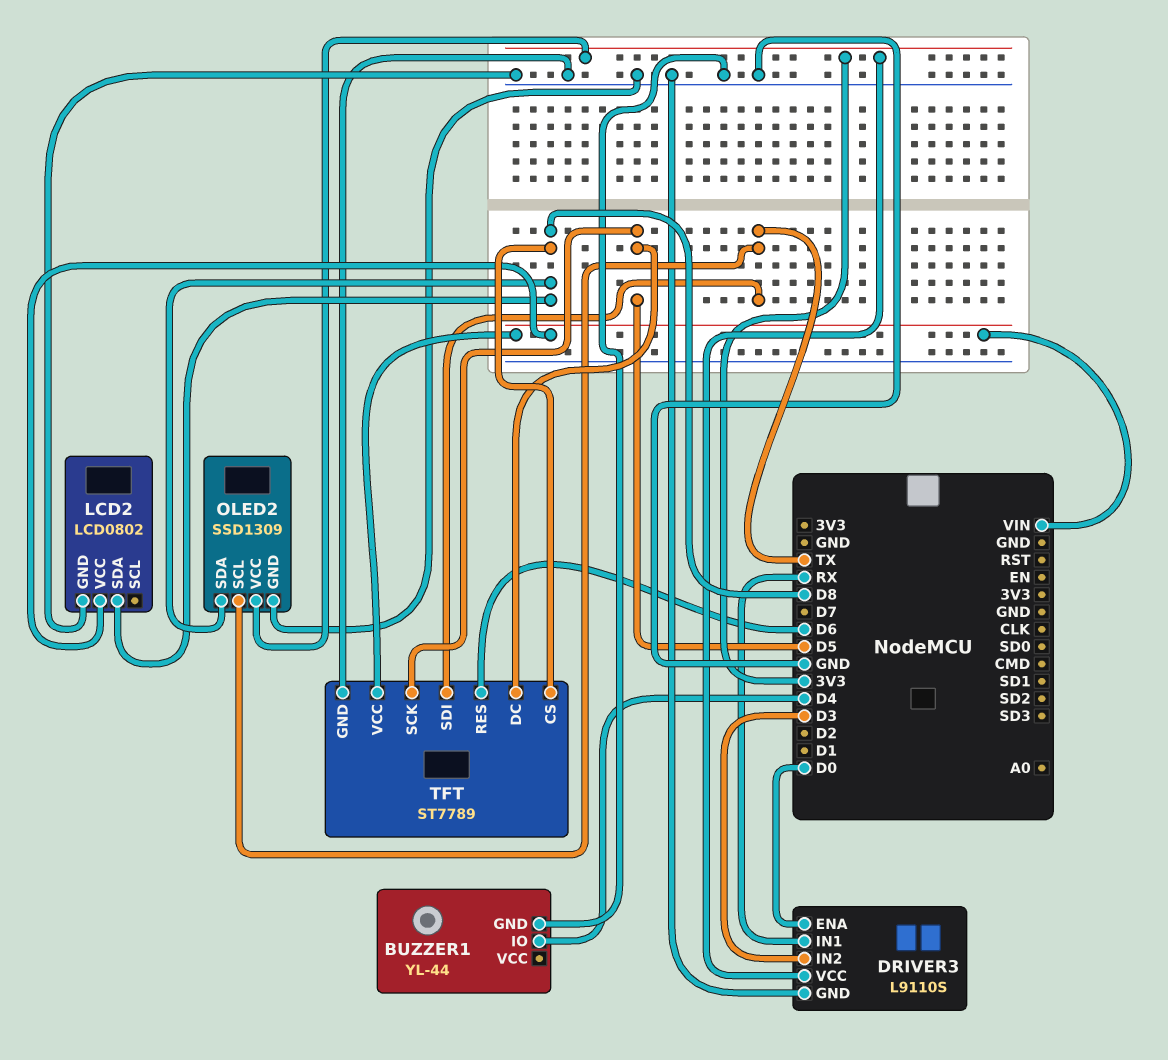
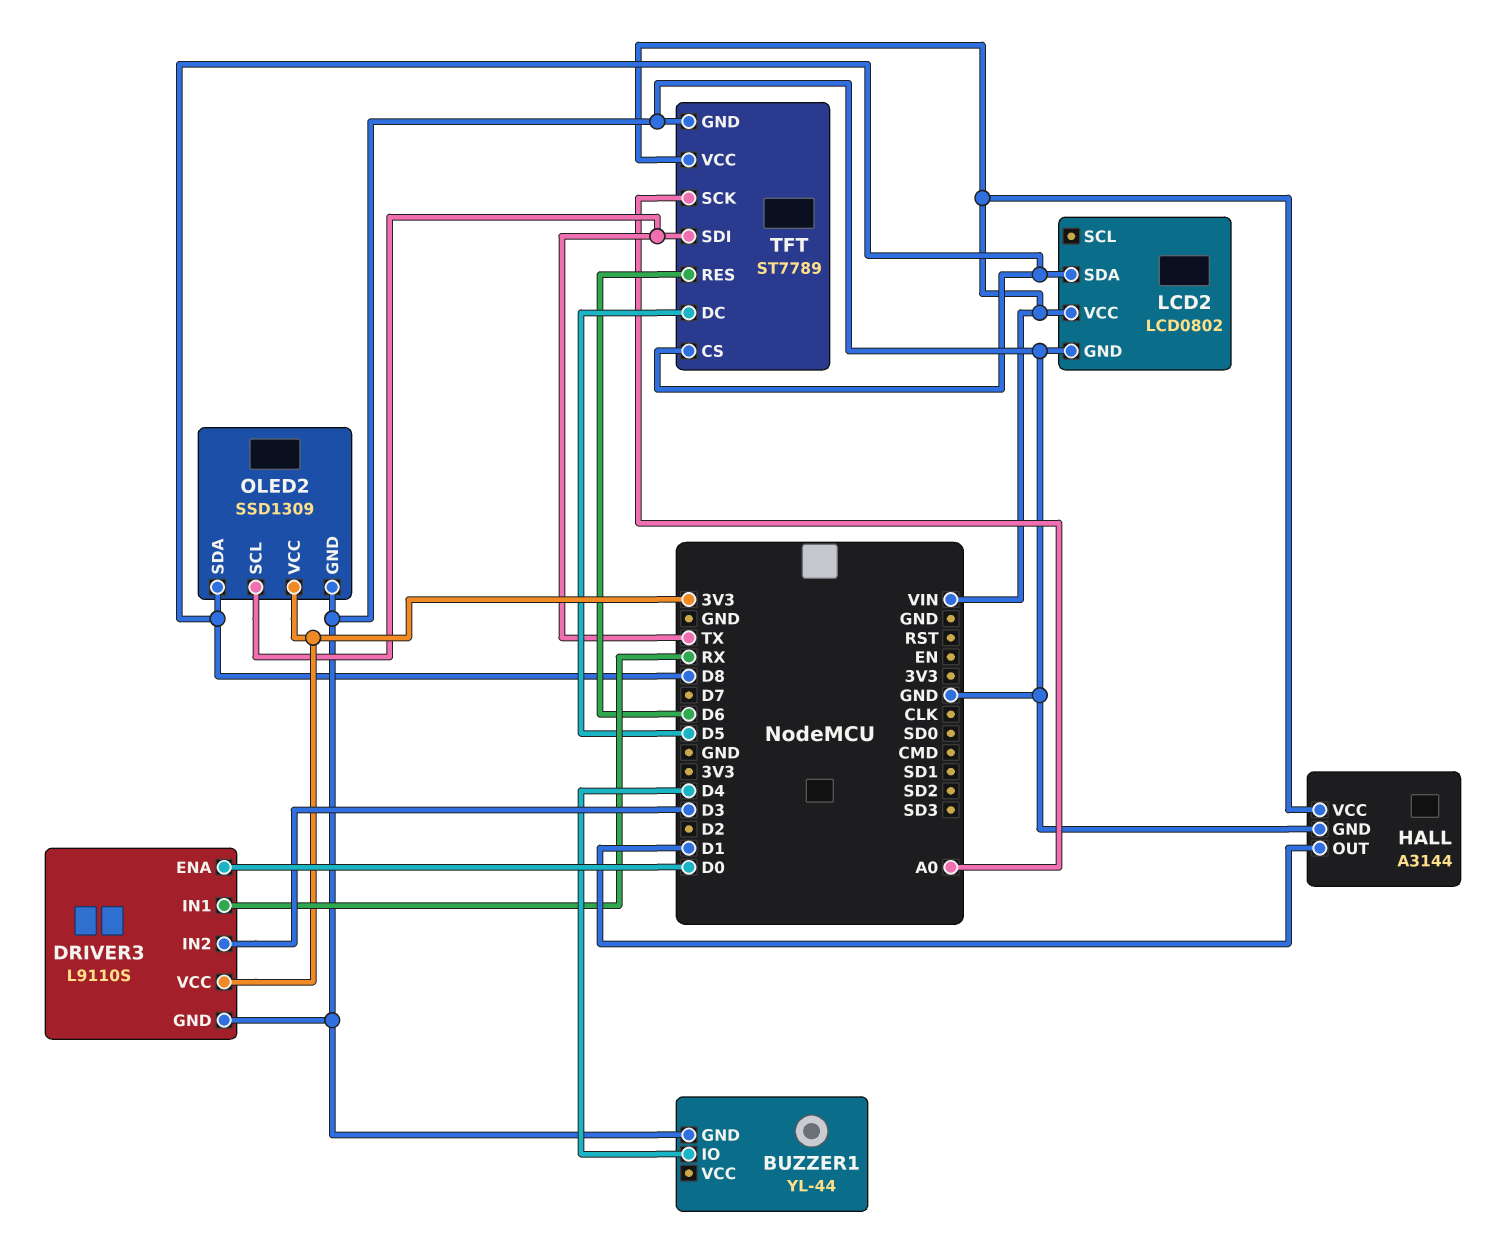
HALL: none -> A3144
HALL pin GND: none -> GND
HALL pin OUT: none -> D1
HALL pin VCC: none -> VIN
TFT pin SCK: D5 -> A0

